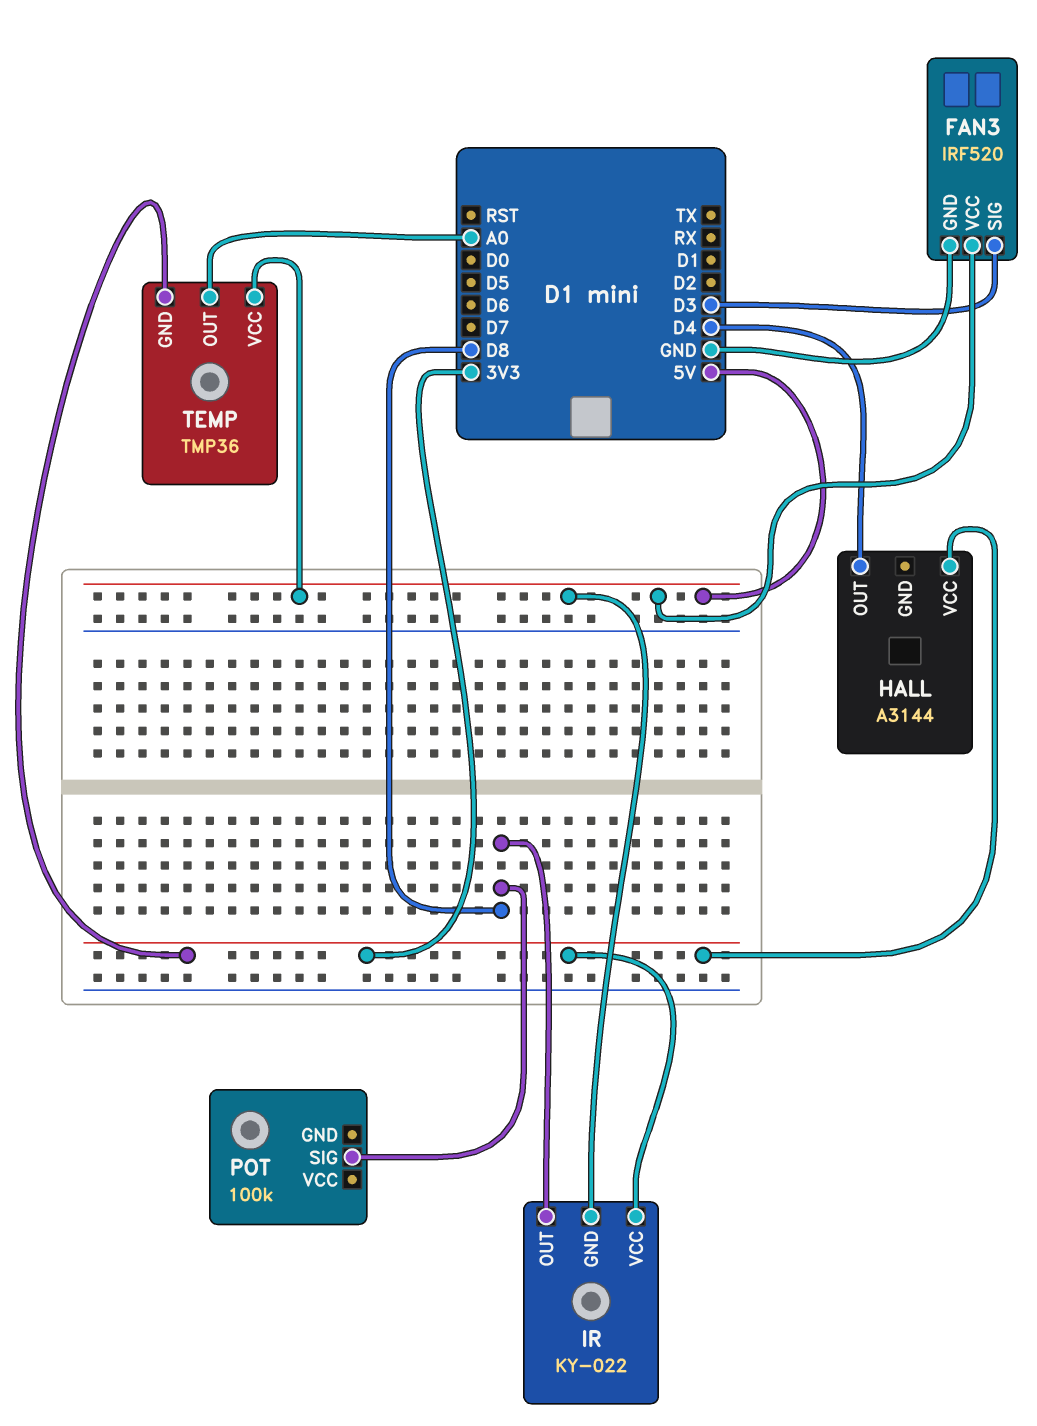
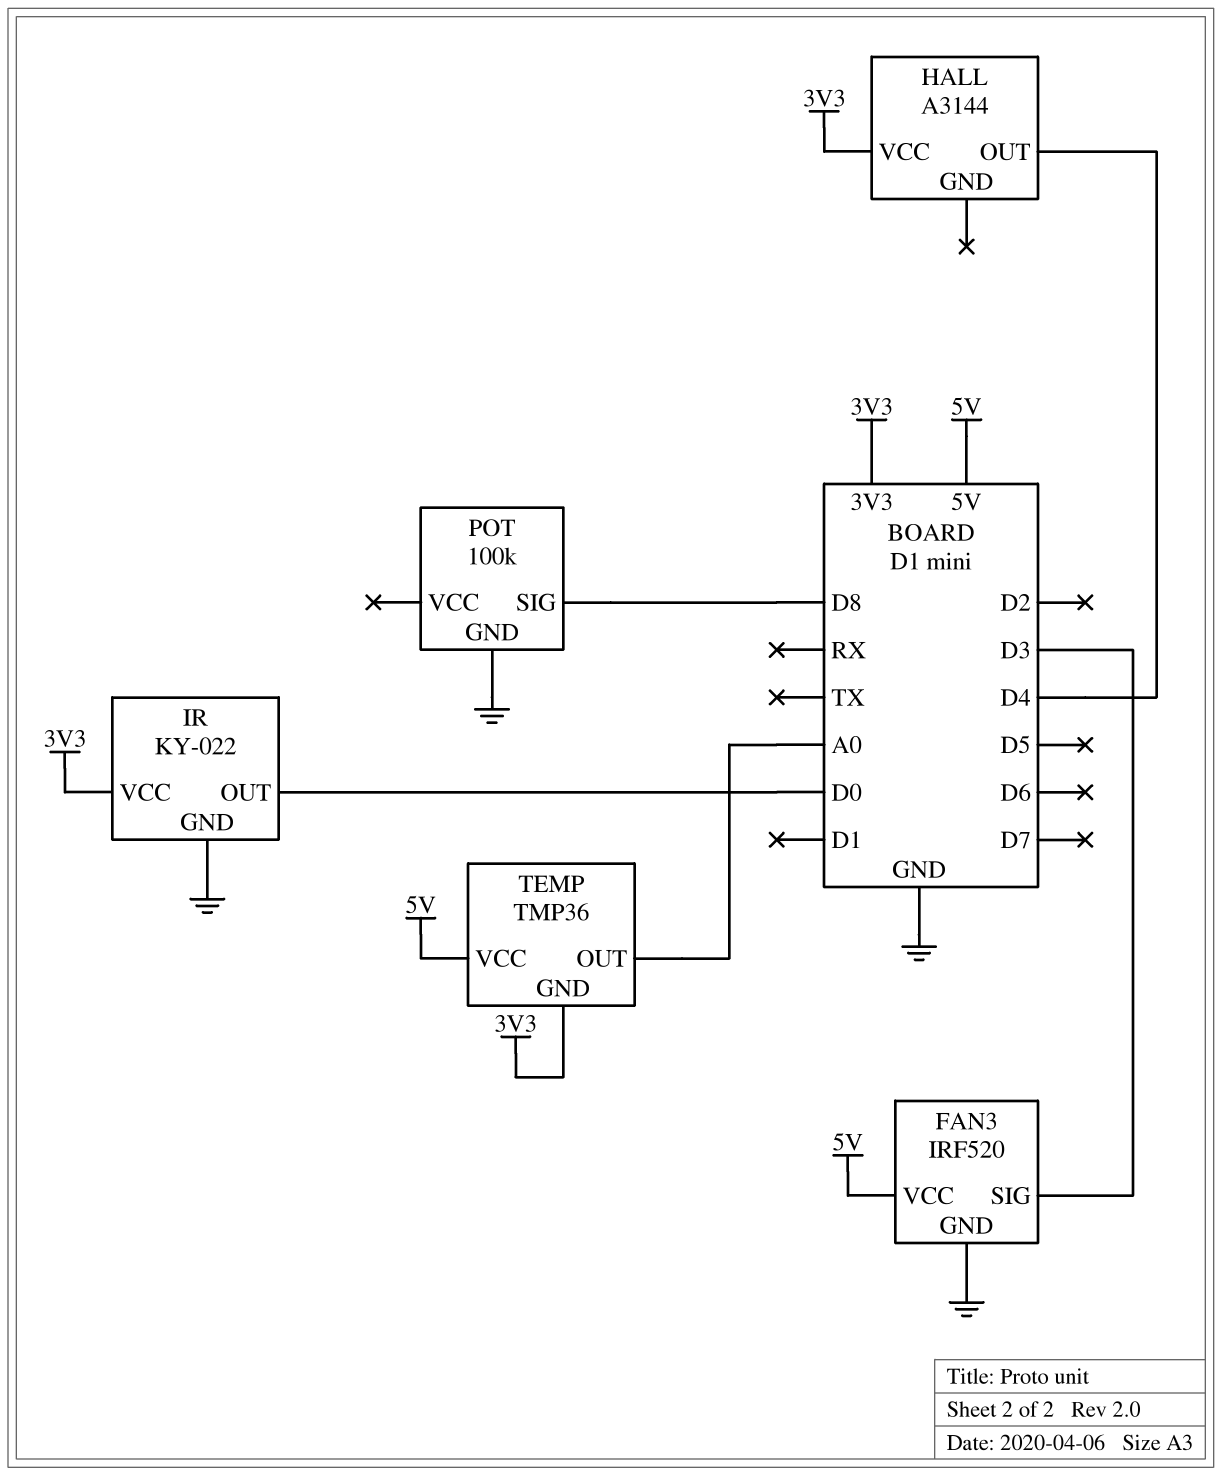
IR pin GND: 5V -> GND
IR pin OUT: D8 -> D0
POT pin GND: none -> GND

